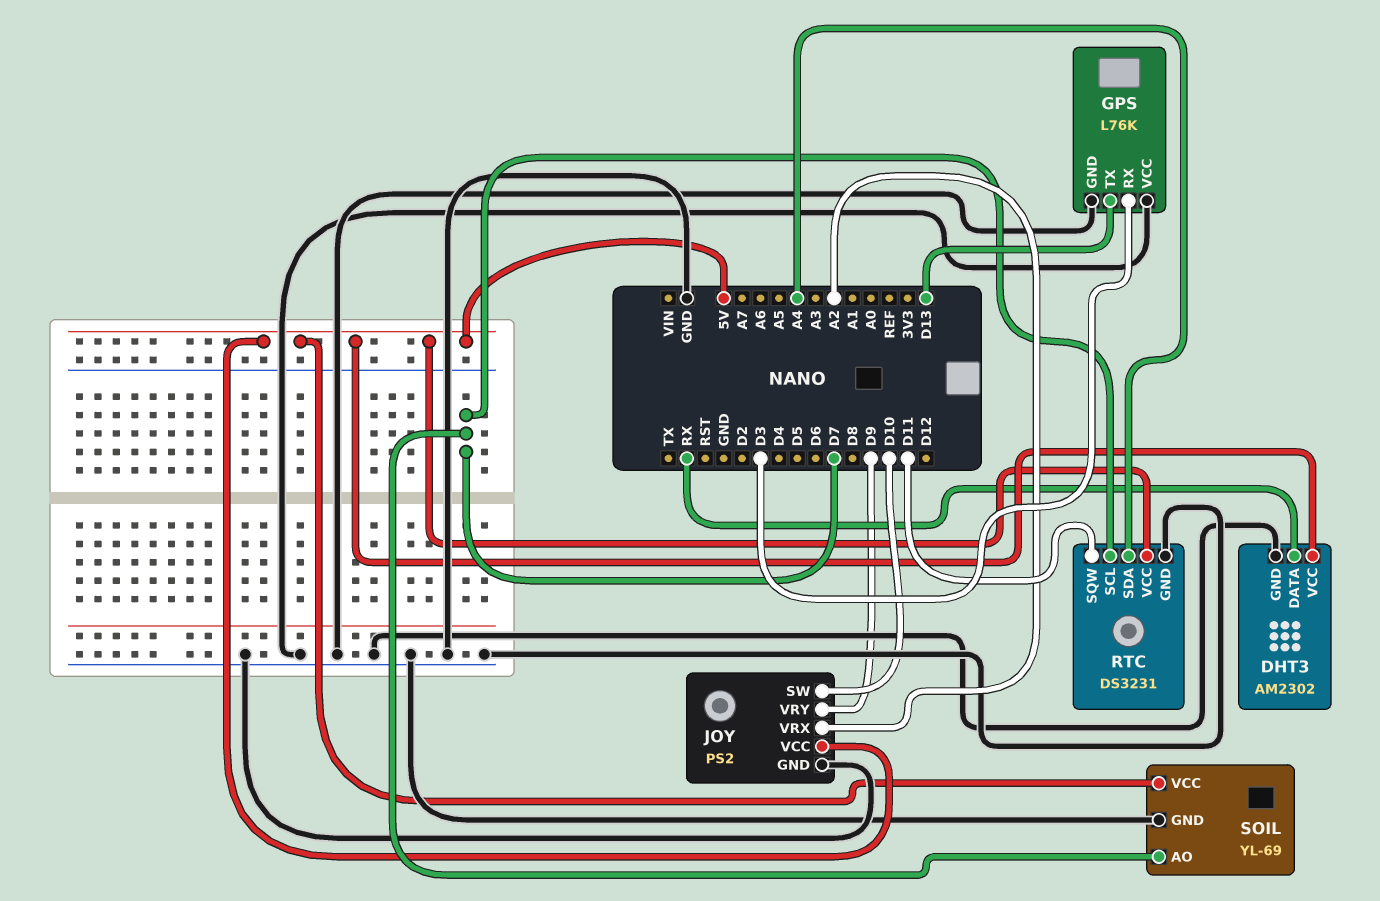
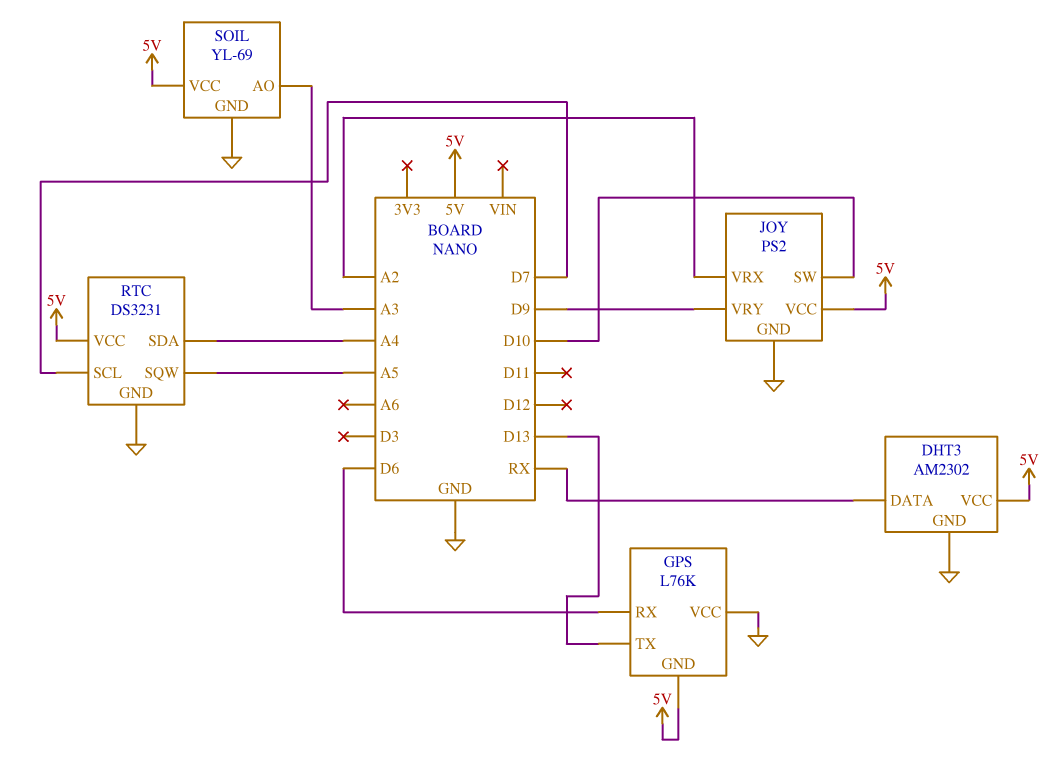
GPS pin GND: GND -> 5V
GPS pin RX: D3 -> D6
RTC pin SQW: D11 -> A5
SOIL pin AO: D7 -> A3

